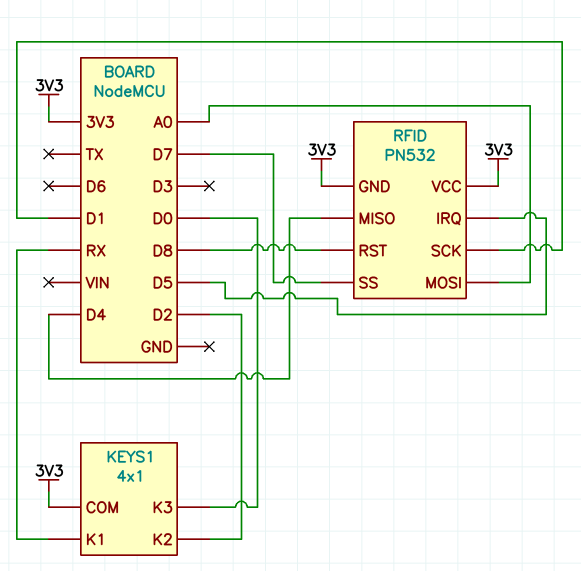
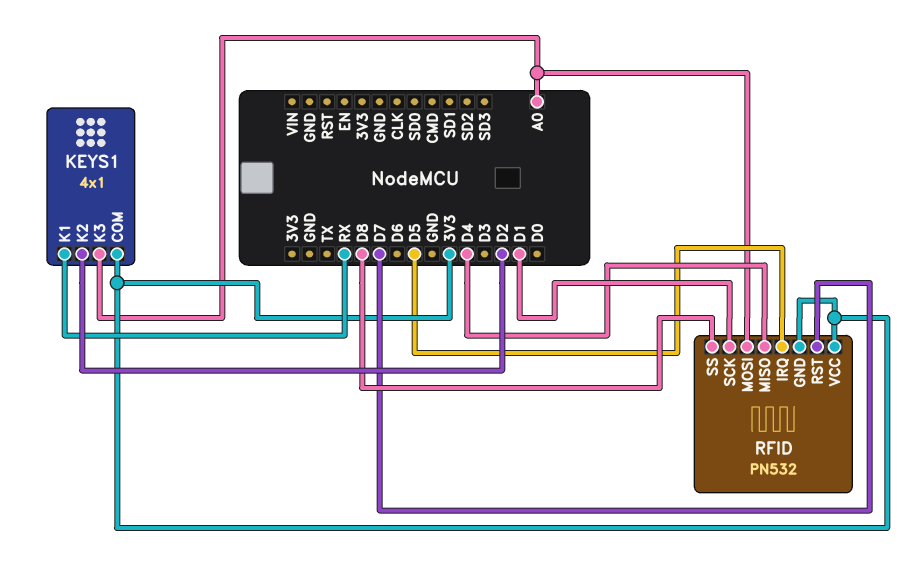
KEYS1 pin K3: D0 -> A0
RFID pin RST: D8 -> D7
RFID pin SS: D7 -> D8

